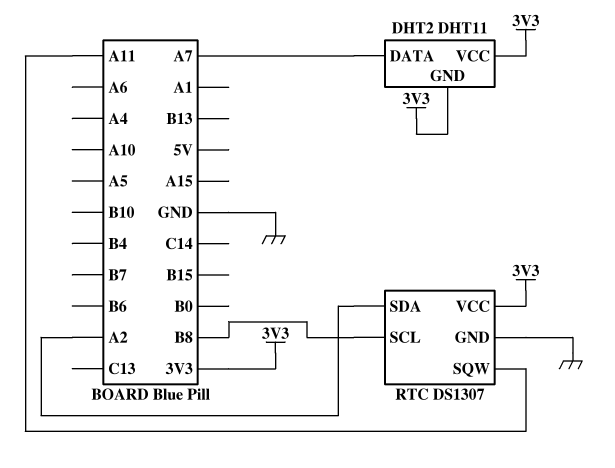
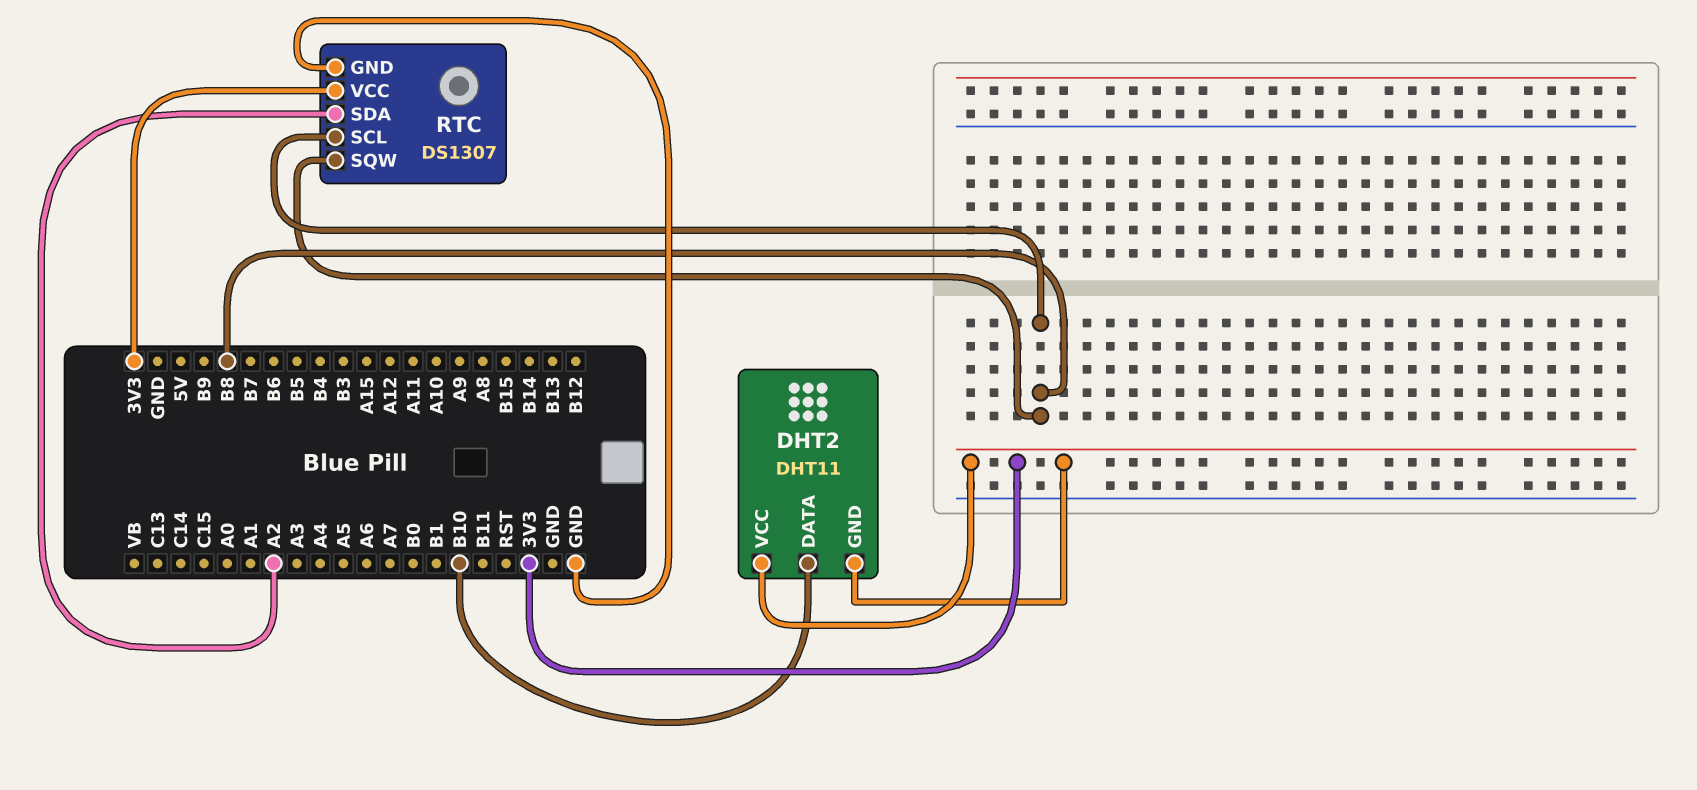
DHT2 pin DATA: A7 -> B10
RTC pin SQW: A11 -> B8

